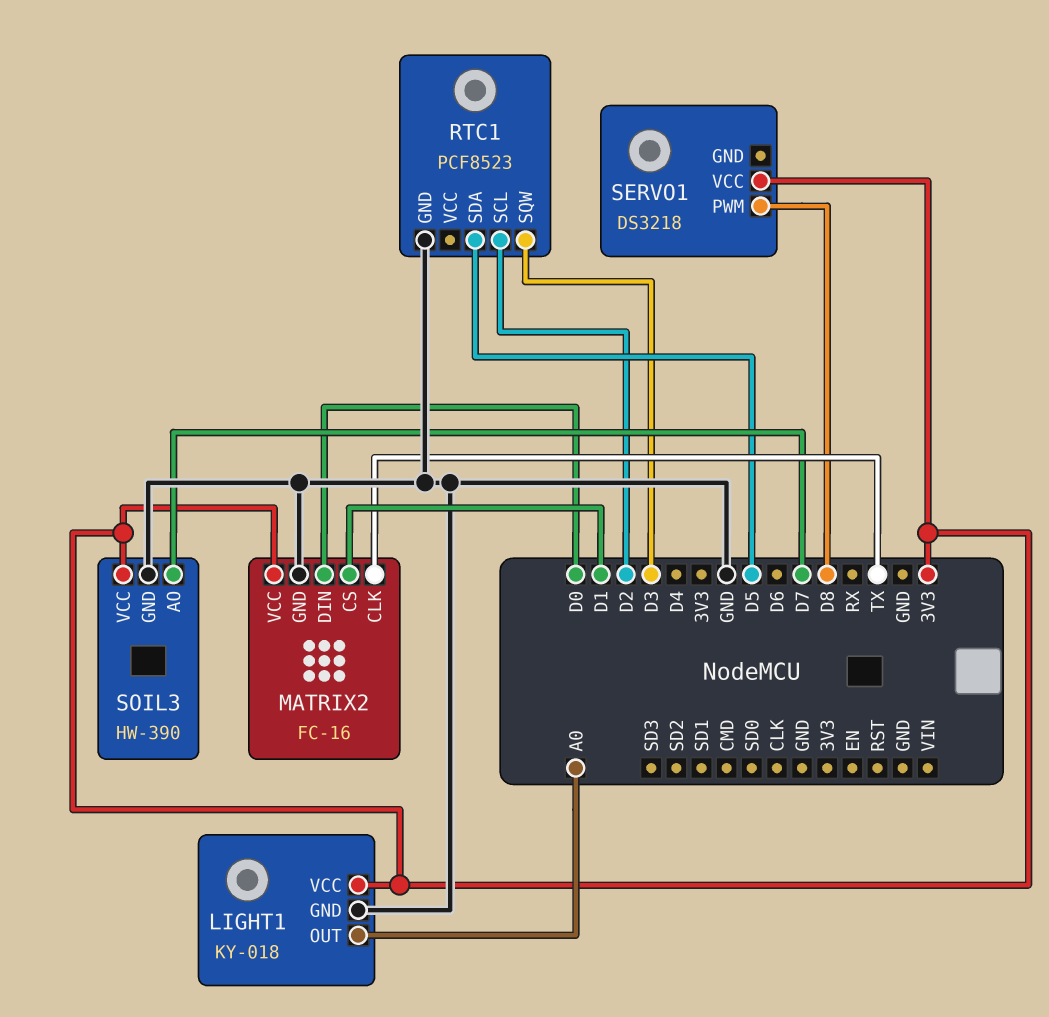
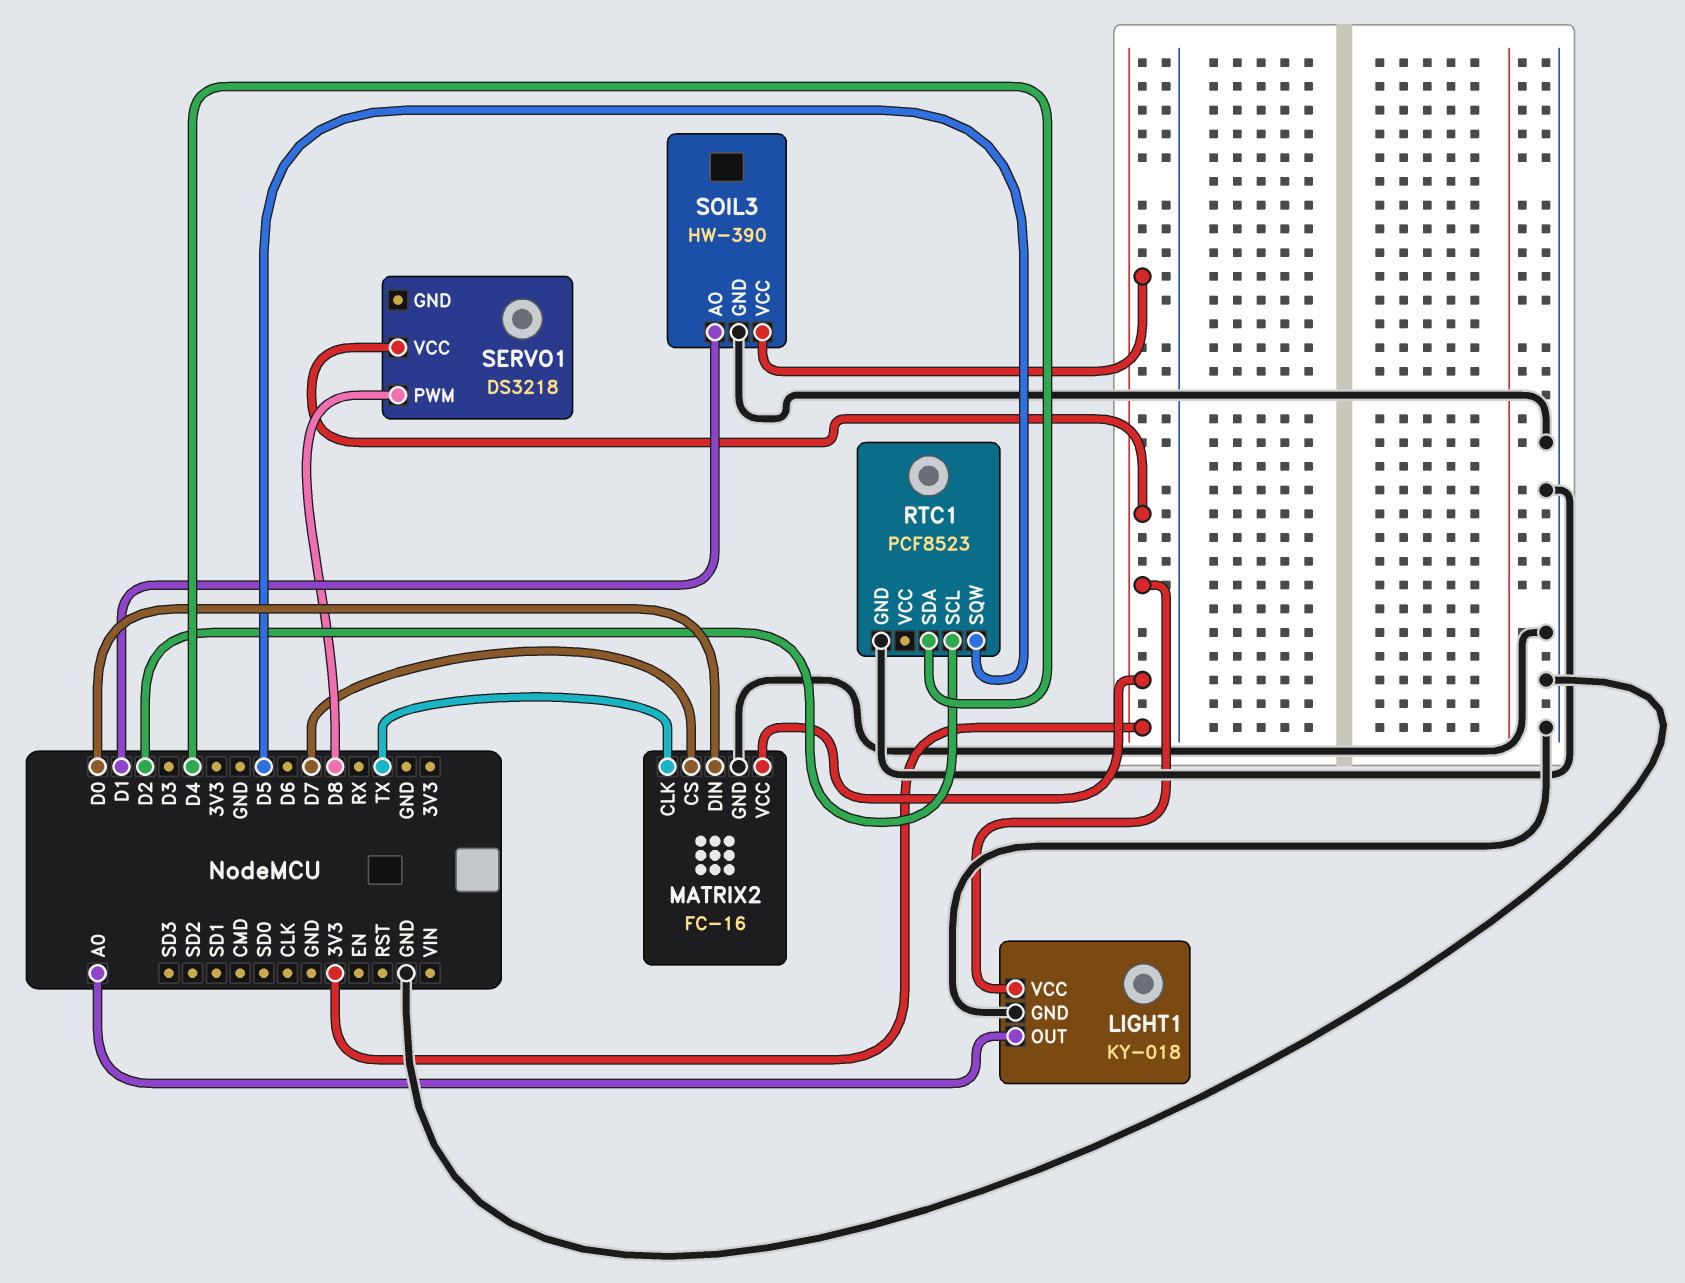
MATRIX2 pin CS: D1 -> D7
RTC1 pin SDA: D5 -> D4
RTC1 pin SQW: D3 -> D5
SOIL3 pin AO: D7 -> D1

